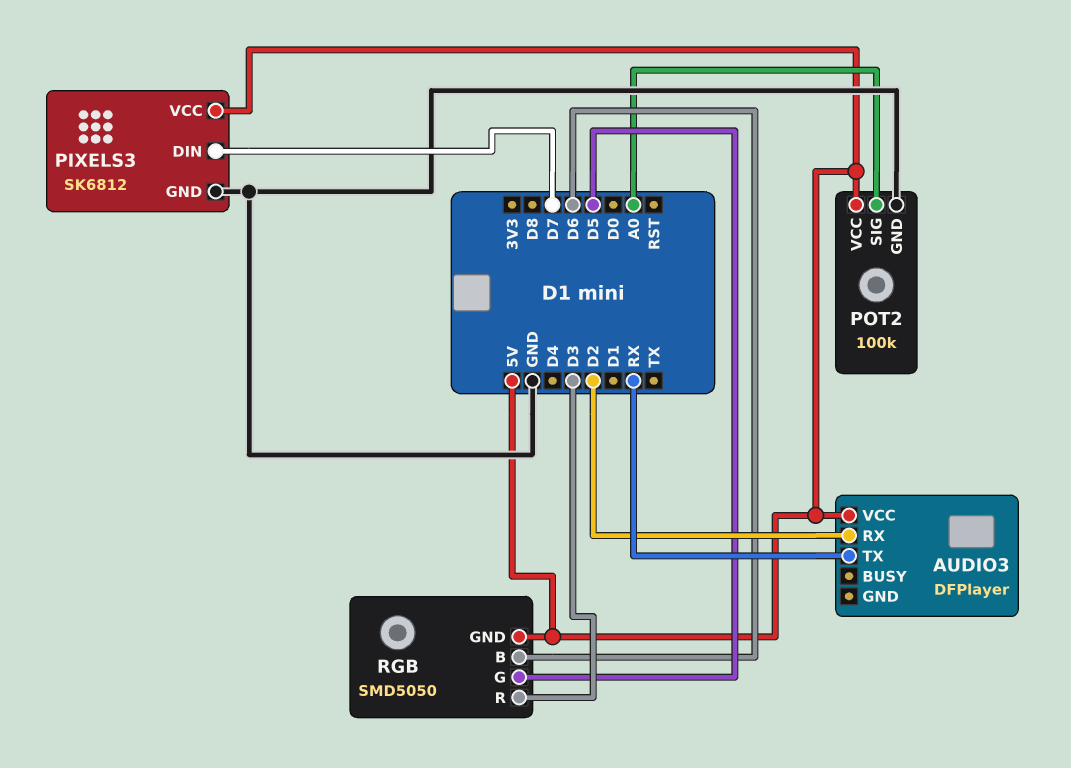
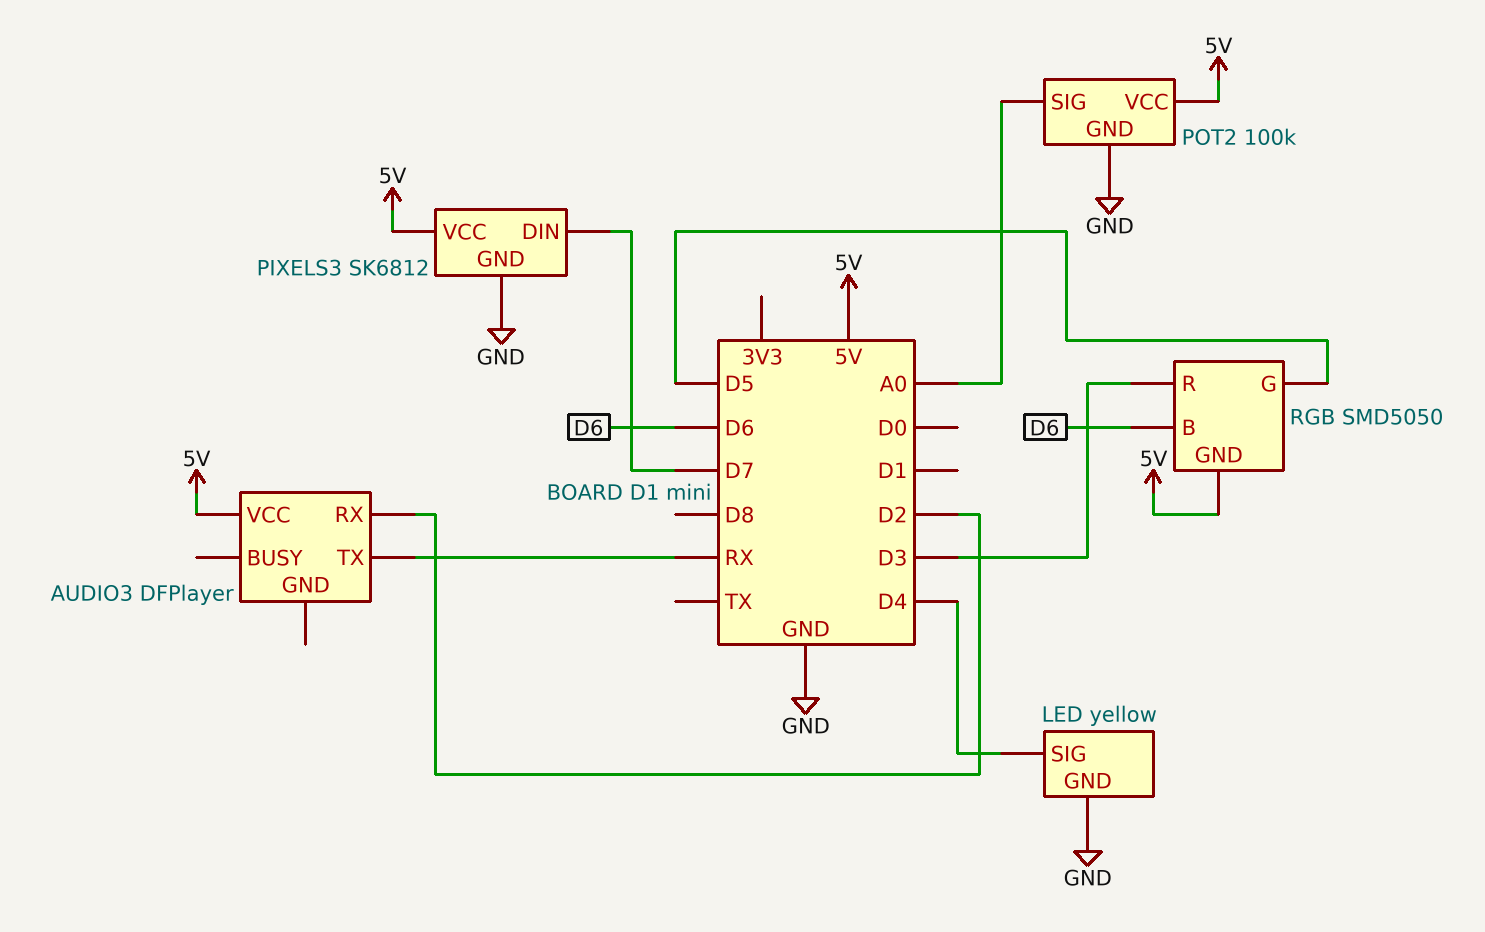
LED: none -> yellow
LED pin GND: none -> GND
LED pin SIG: none -> D4

